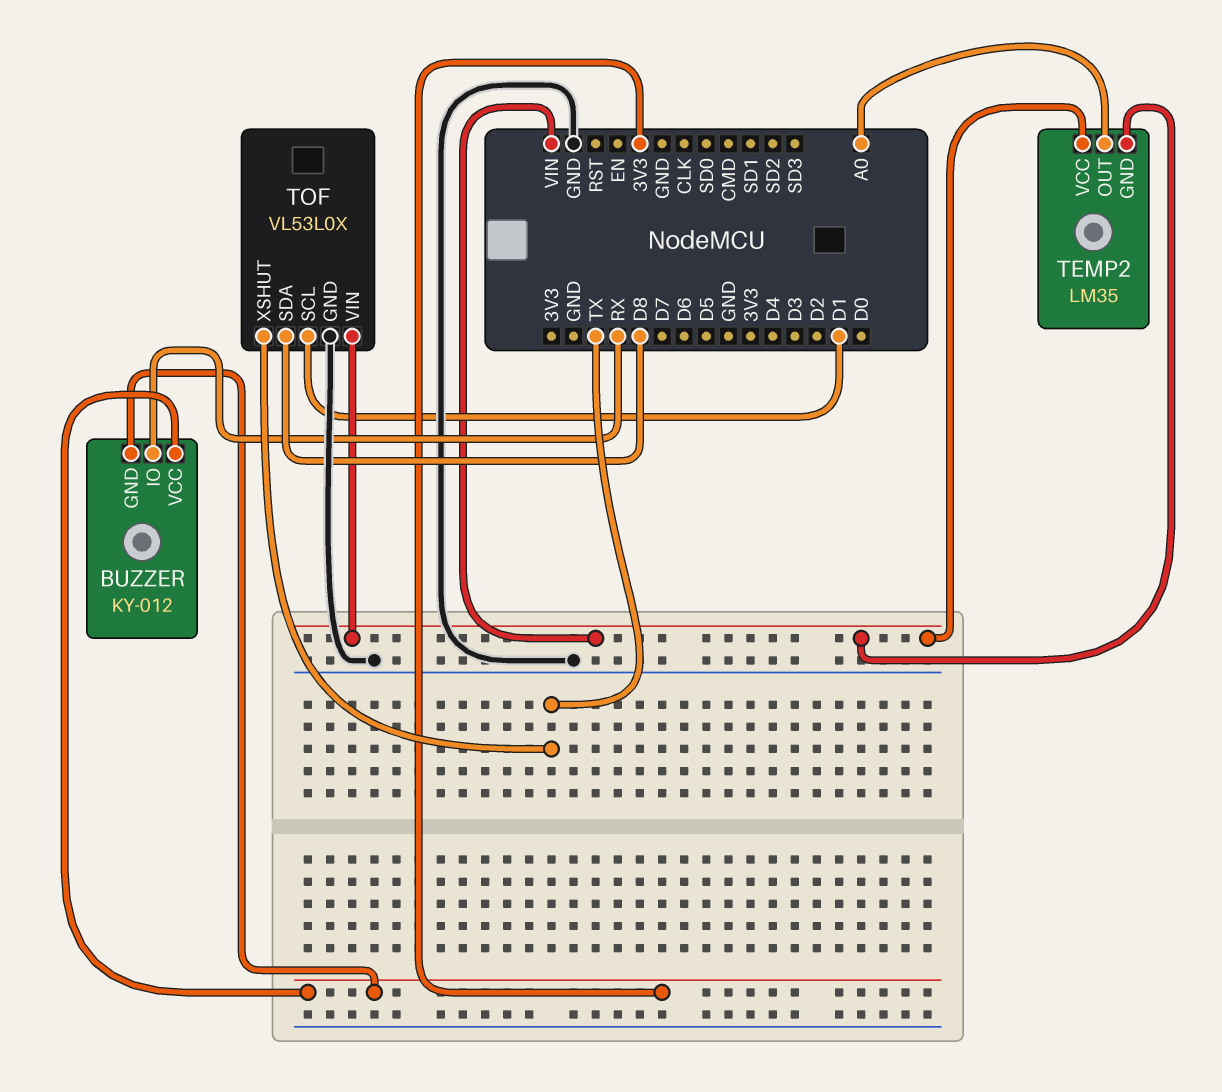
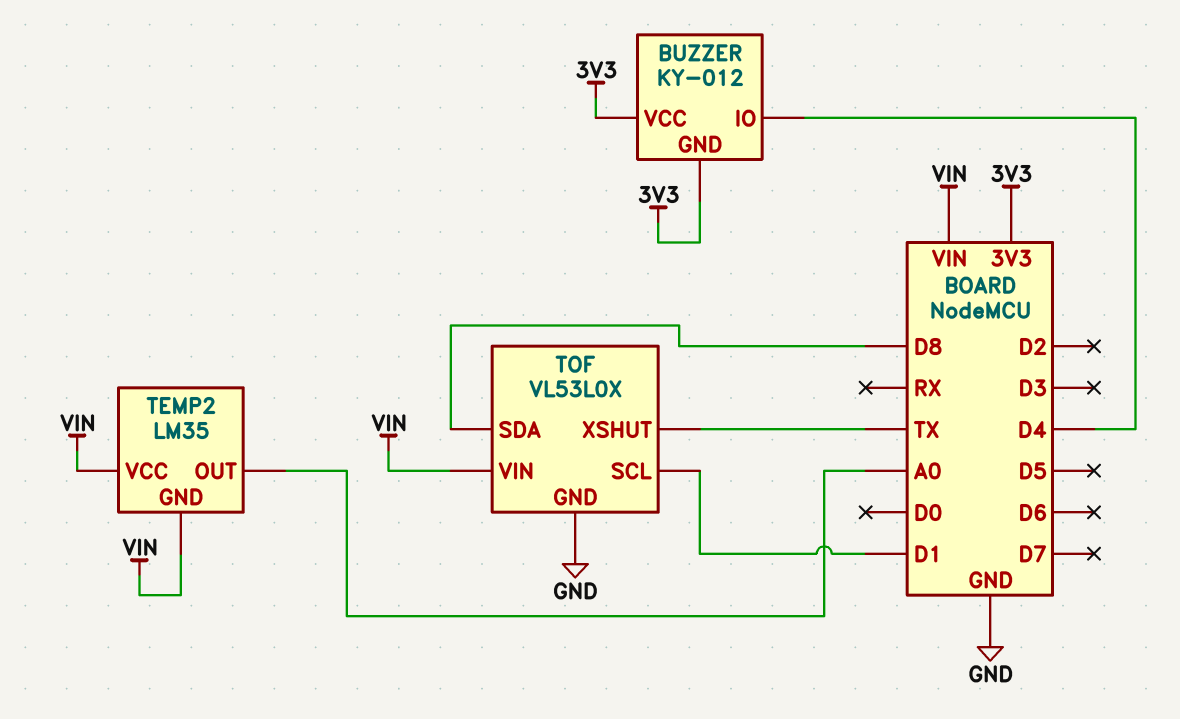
BUZZER pin IO: RX -> D4

